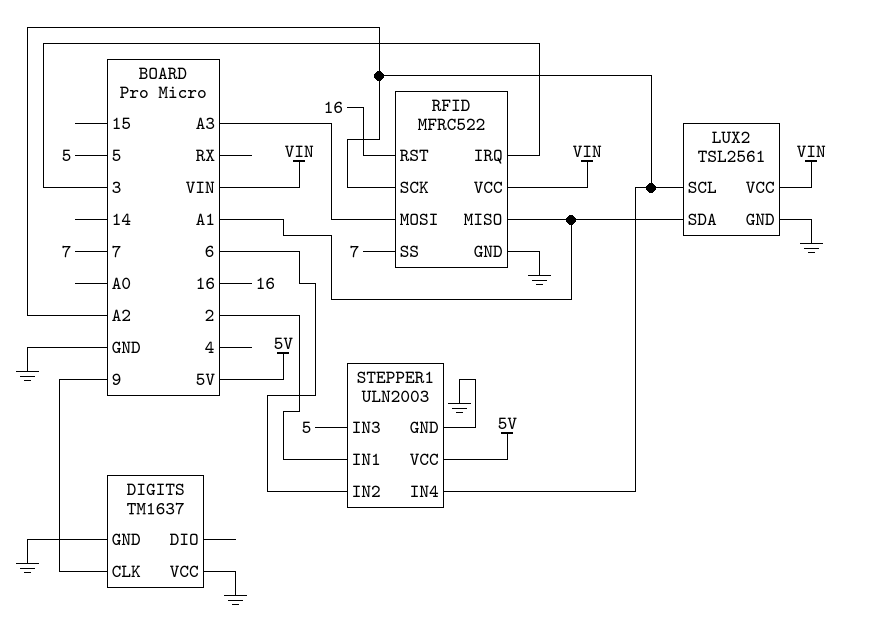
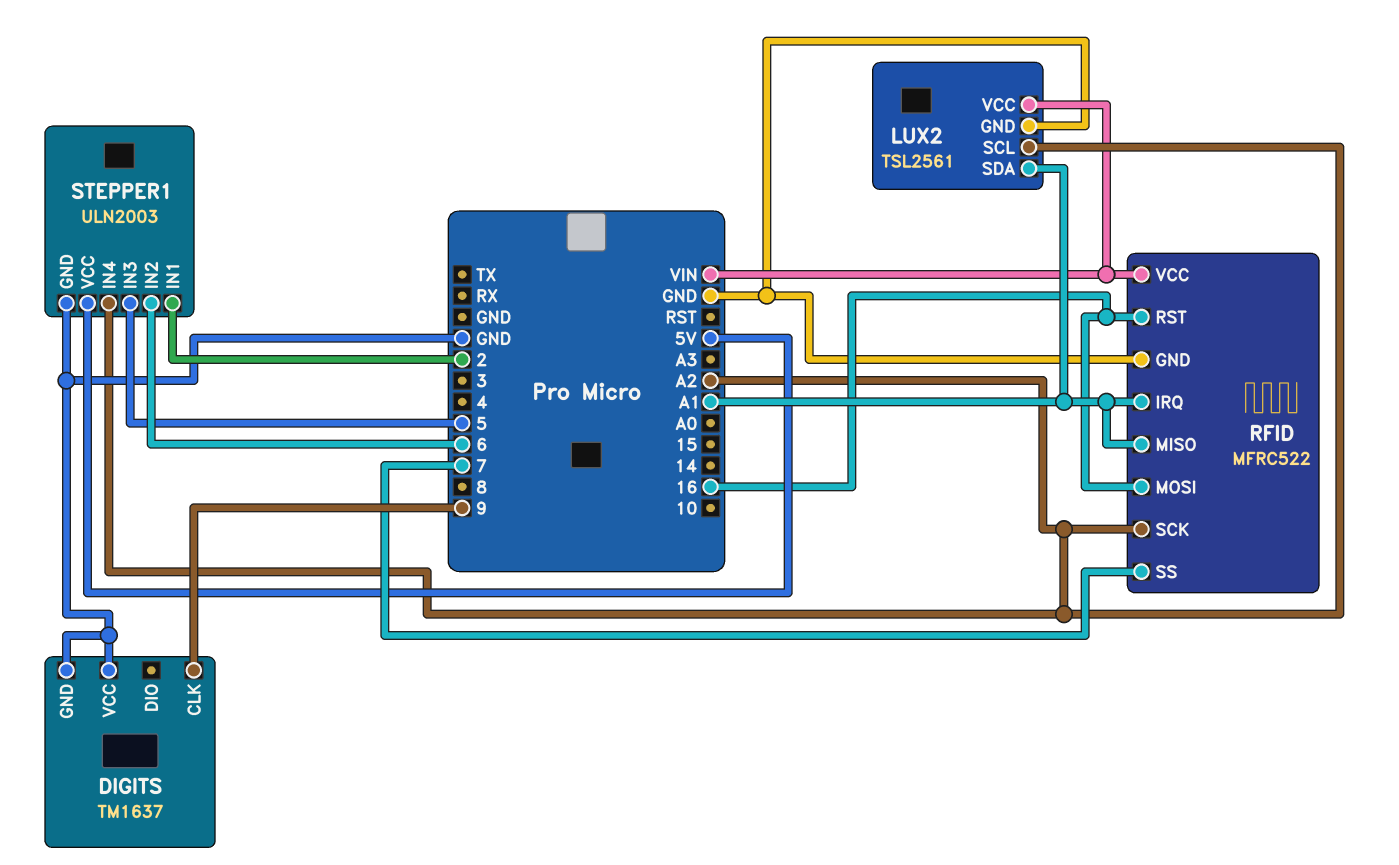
RFID pin IRQ: 3 -> A1
RFID pin MOSI: A3 -> 16

